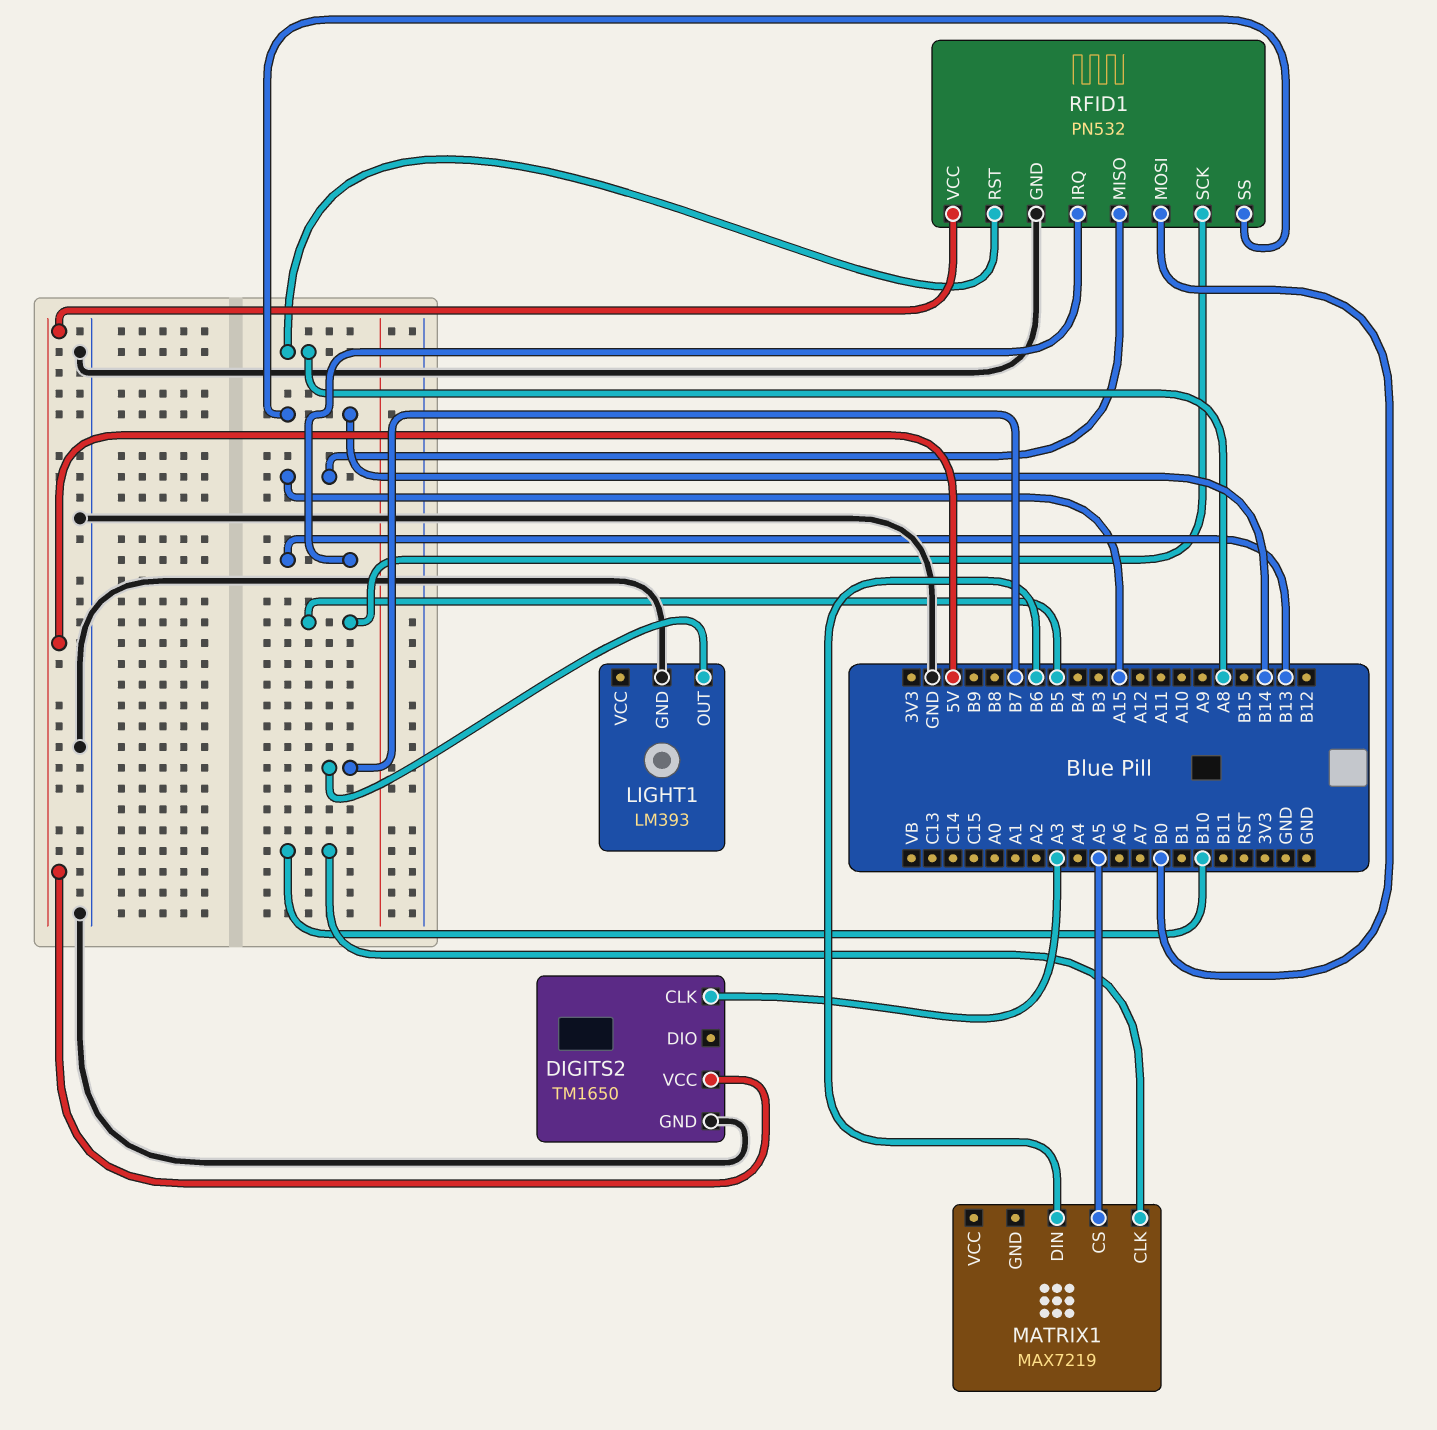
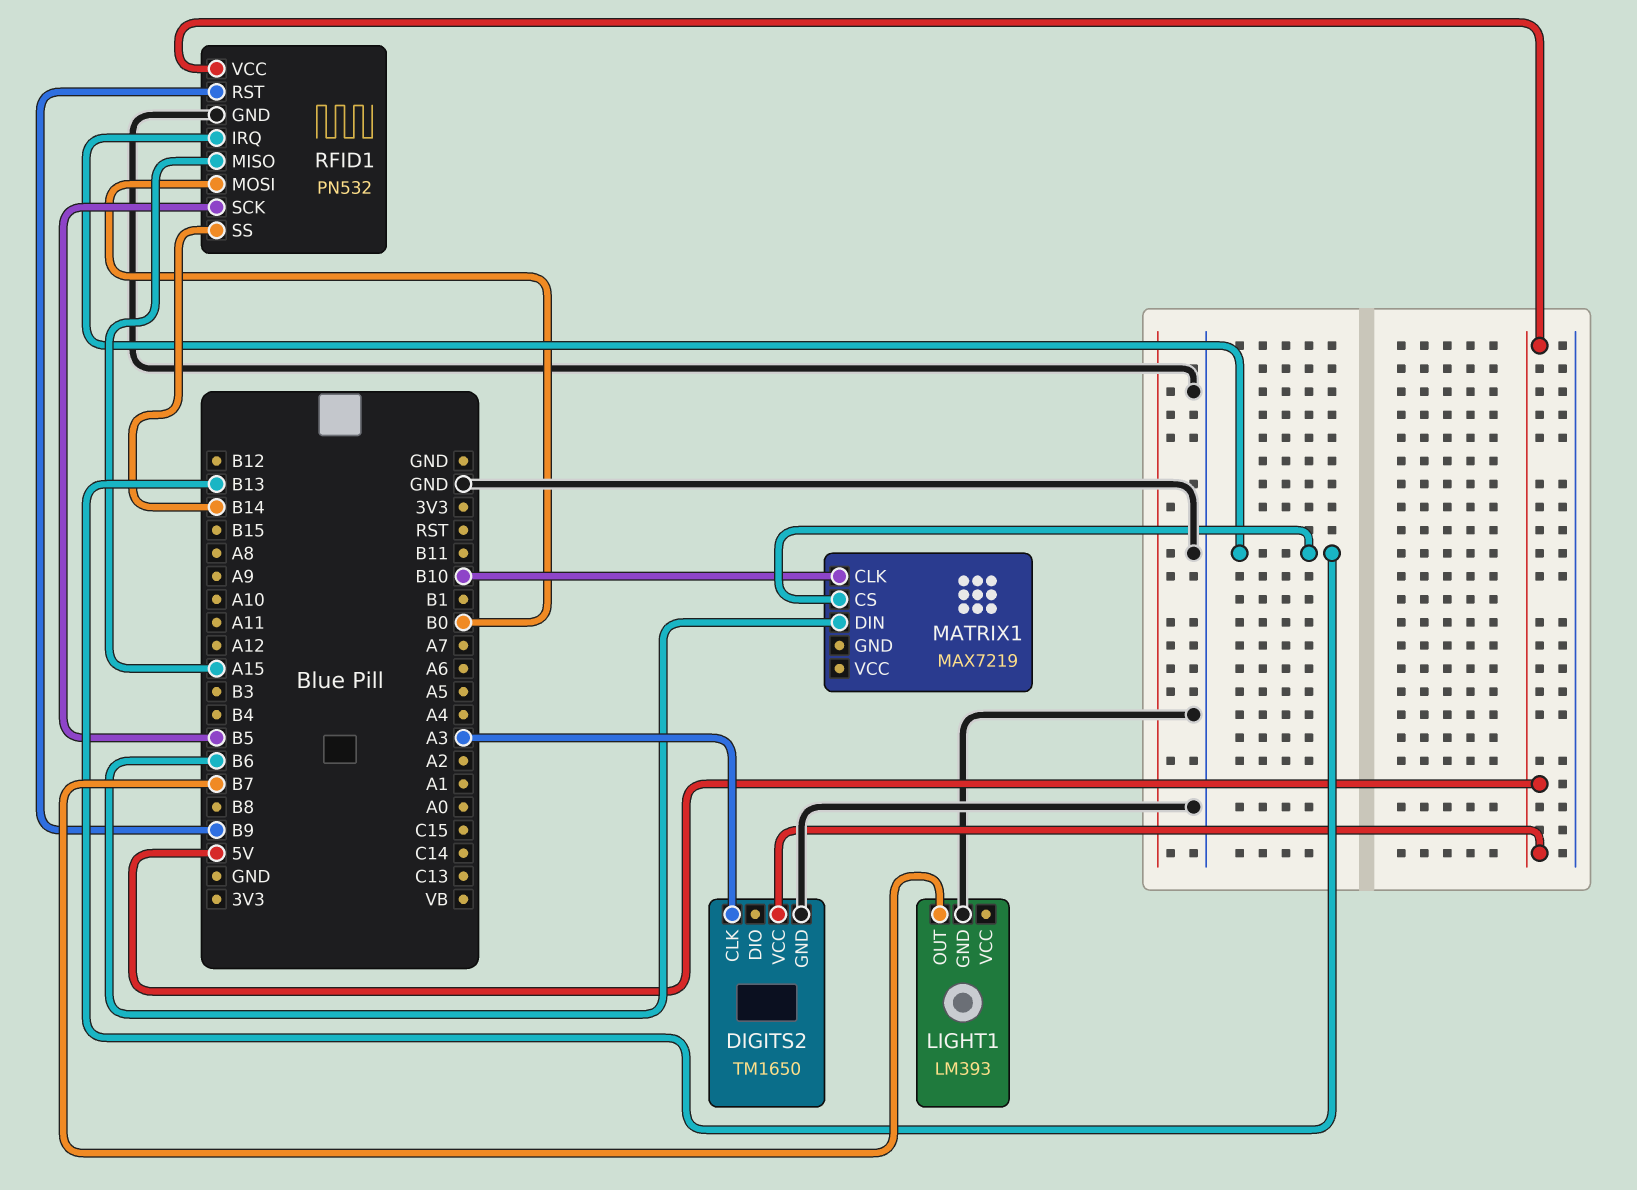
MATRIX1 pin CS: A5 -> B13
RFID1 pin RST: A8 -> B9

